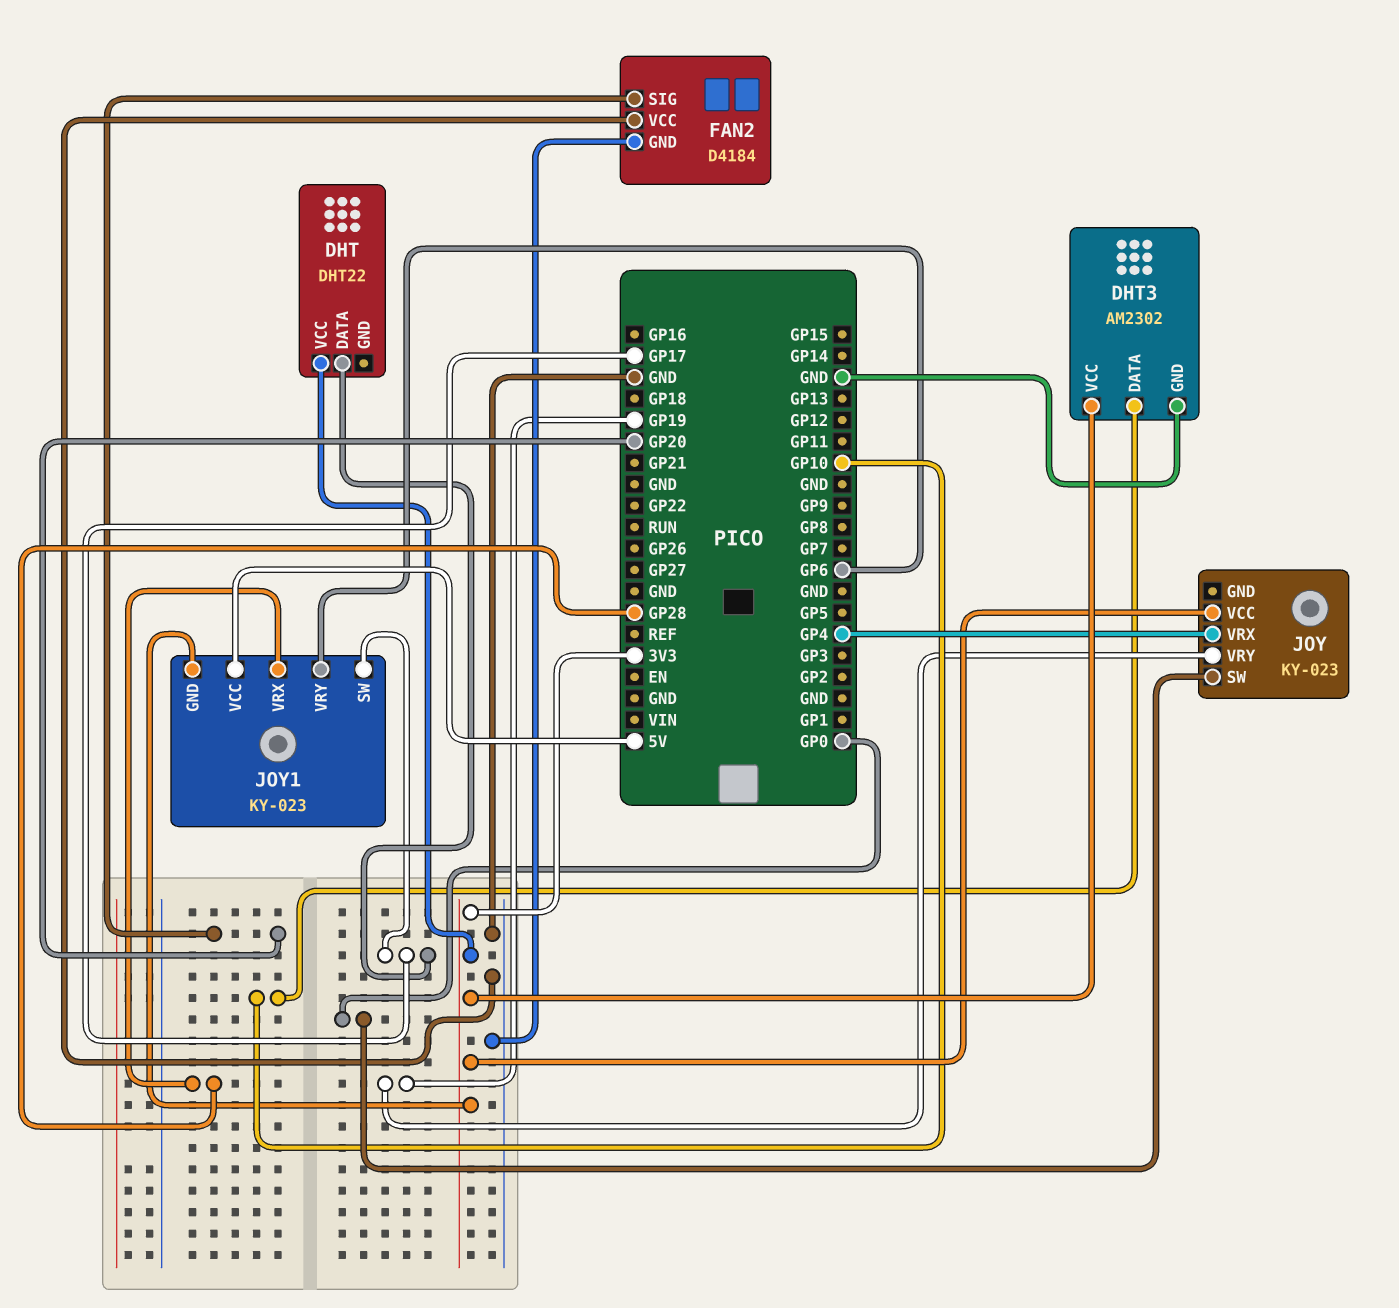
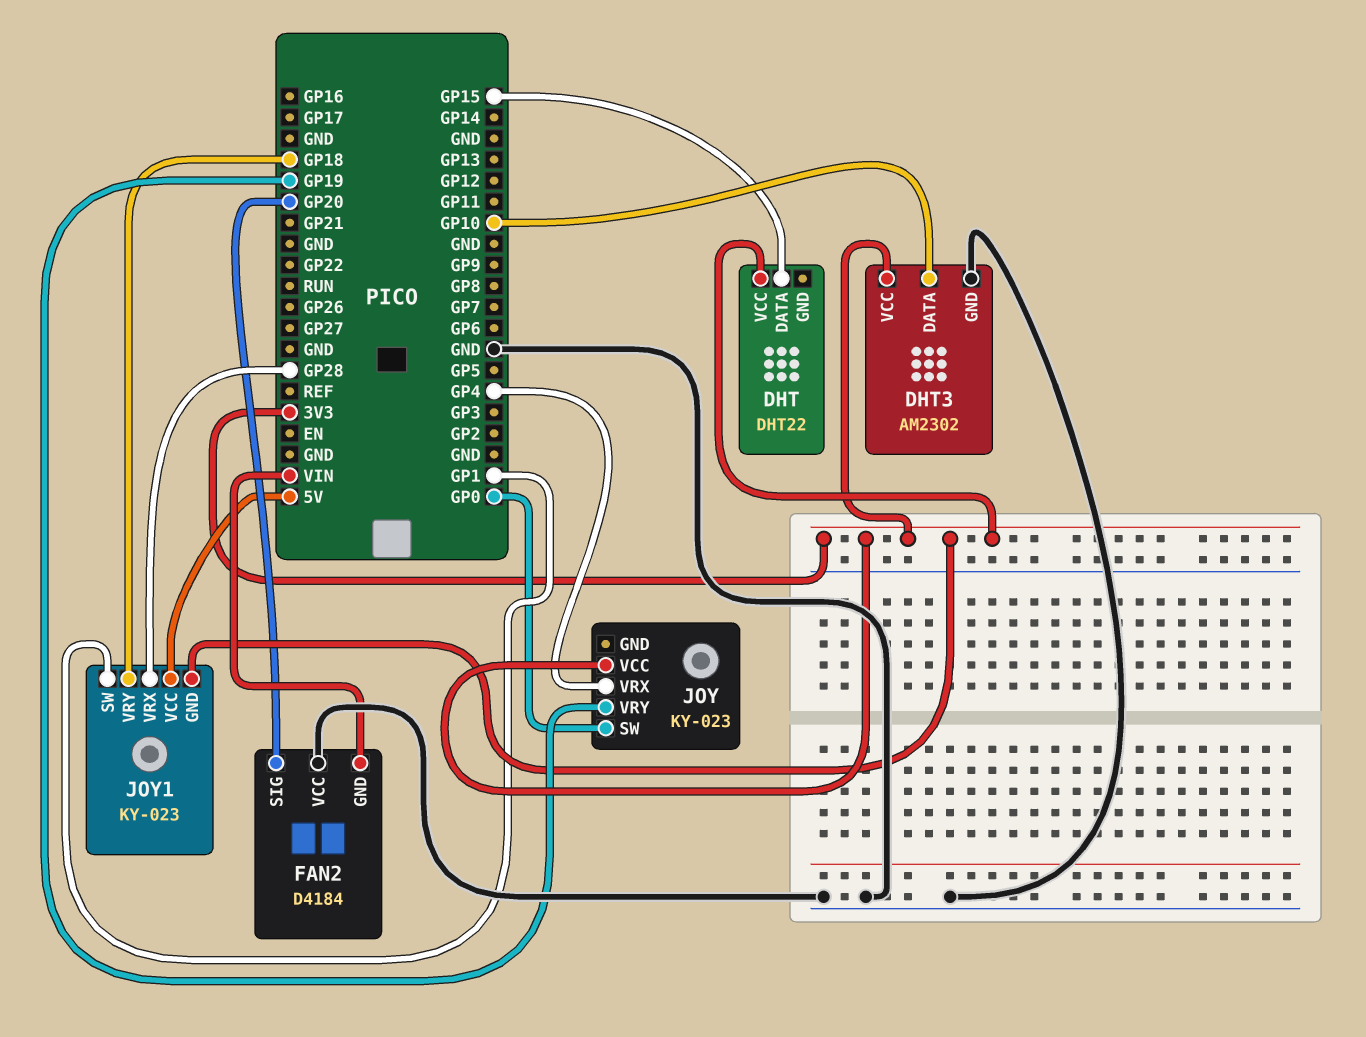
DHT pin DATA: GP17 -> GP15
FAN2 pin GND: GND -> VIN
JOY1 pin SW: GP17 -> GP1
JOY1 pin VRY: GP6 -> GP18

